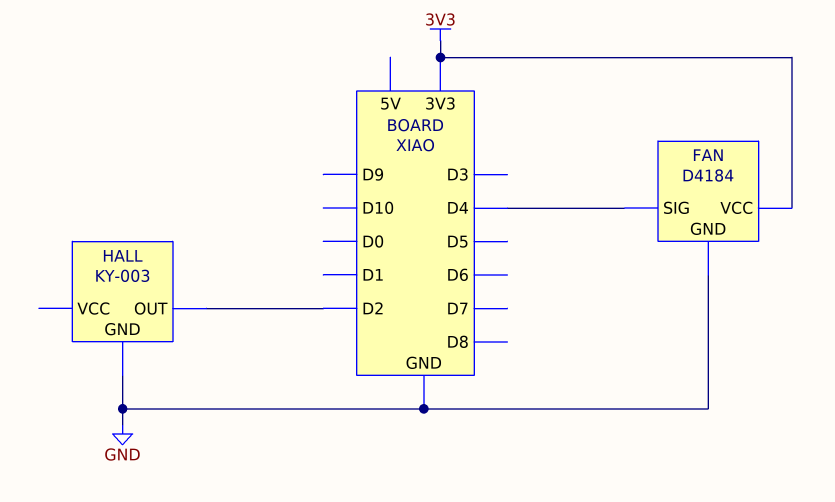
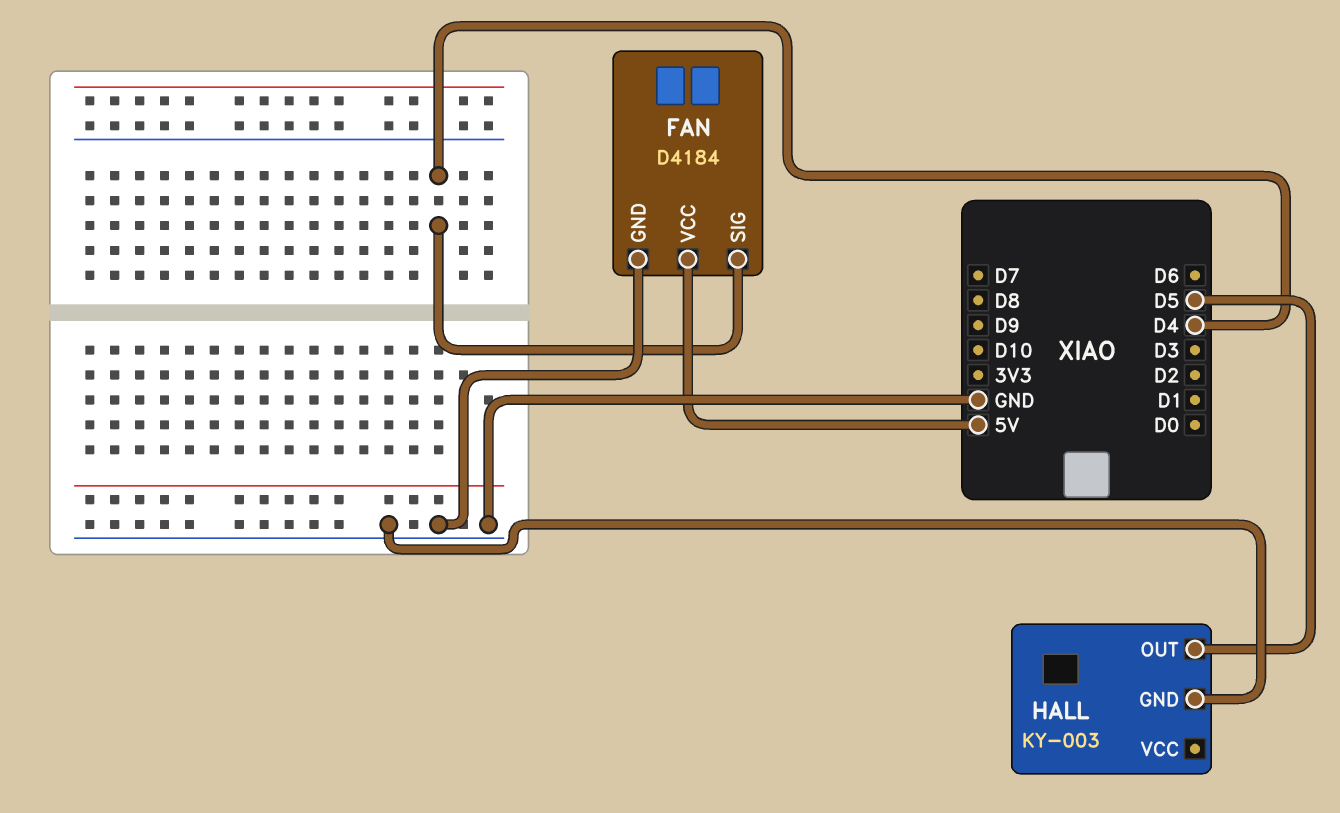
FAN pin VCC: 3V3 -> 5V
HALL pin OUT: D2 -> D5

